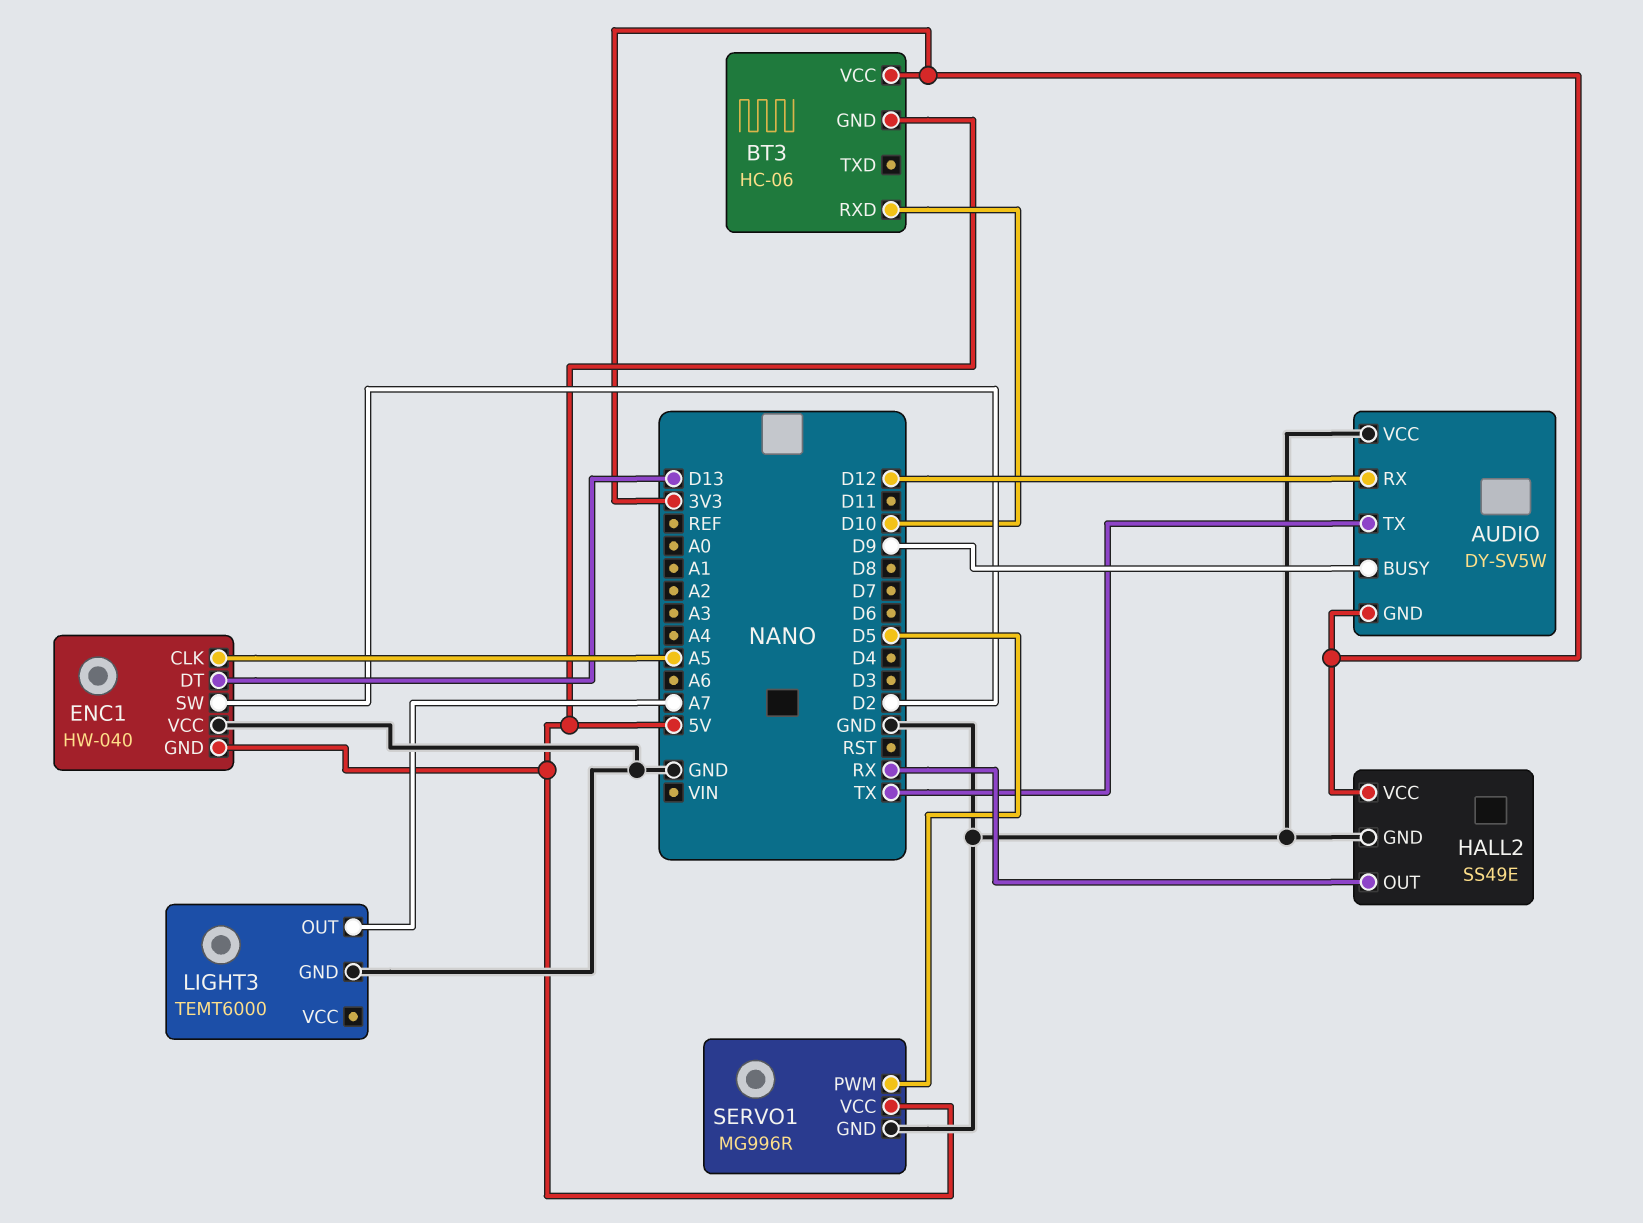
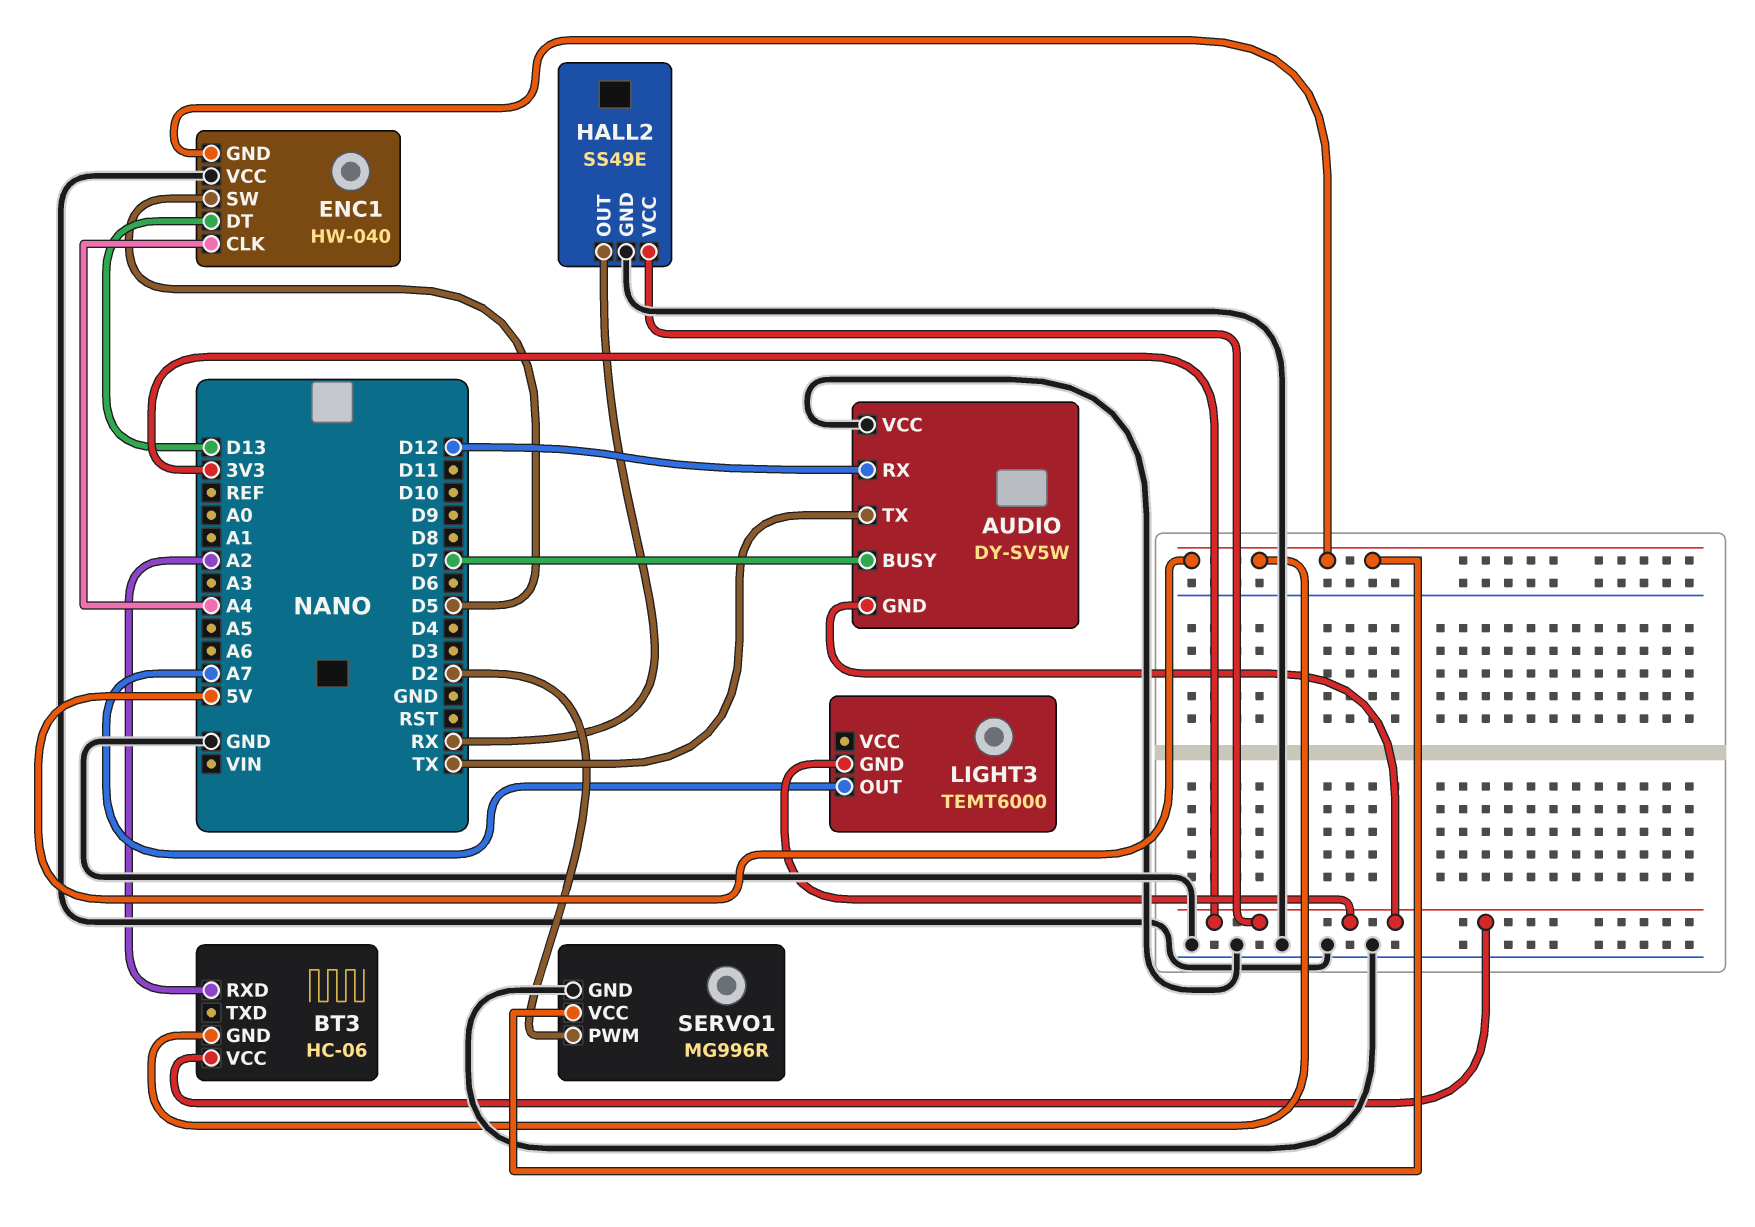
AUDIO pin BUSY: D9 -> D7
BT3 pin RXD: D10 -> A2
ENC1 pin CLK: A5 -> A4
ENC1 pin SW: D2 -> D5
LIGHT3 pin GND: GND -> 3V3
SERVO1 pin PWM: D5 -> D2

